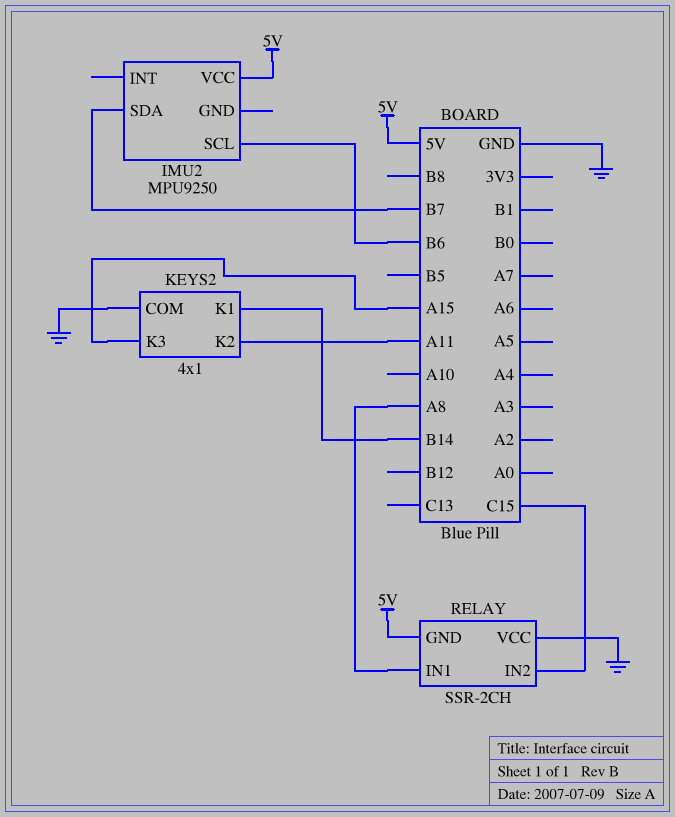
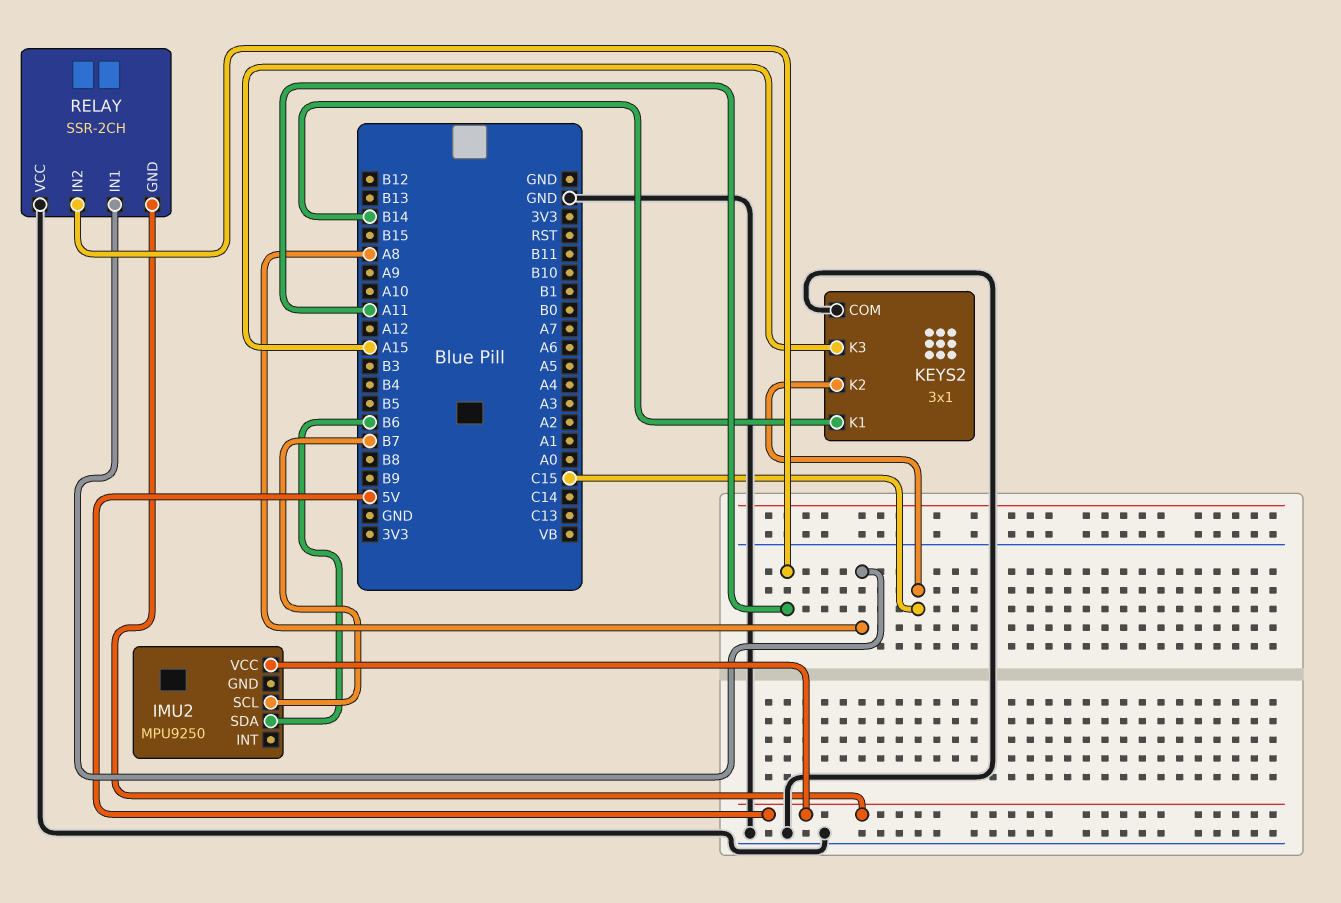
IMU2 pin SCL: B6 -> B7
IMU2 pin SDA: B7 -> B6
KEYS2: 4x1 -> 3x1
KEYS2 pin K2: A11 -> C15
RELAY pin IN2: C15 -> A11

